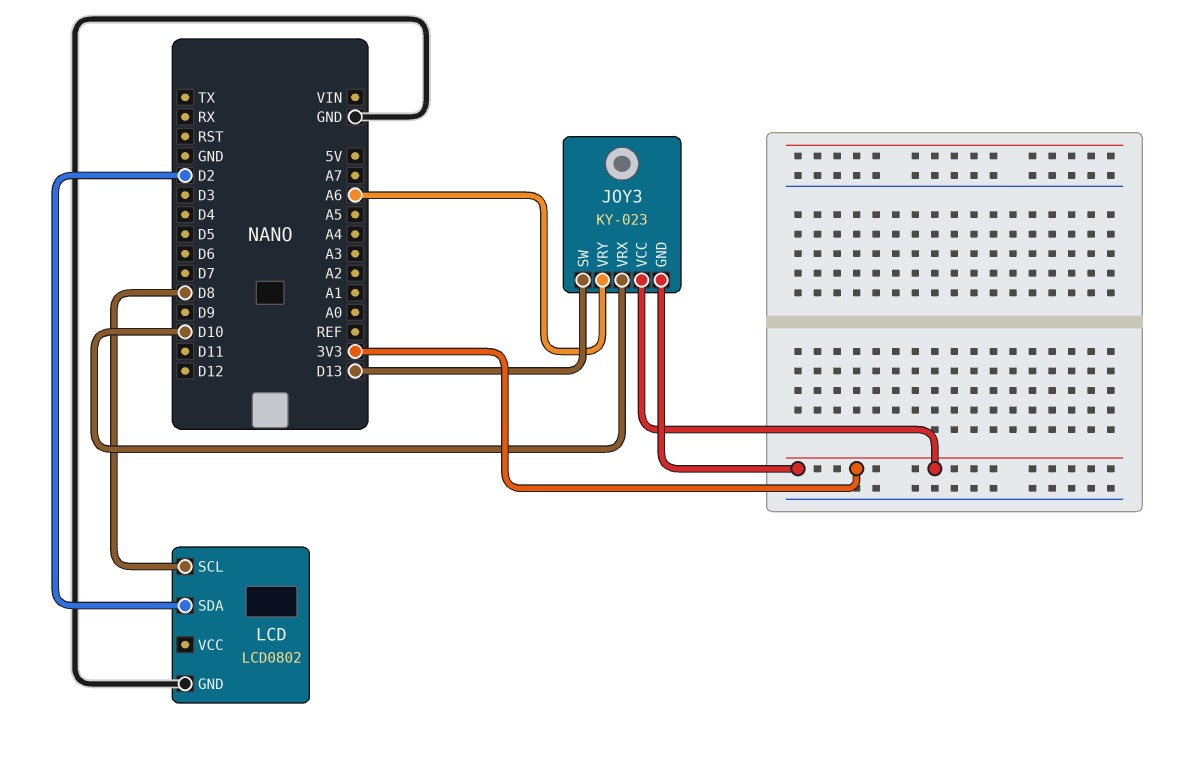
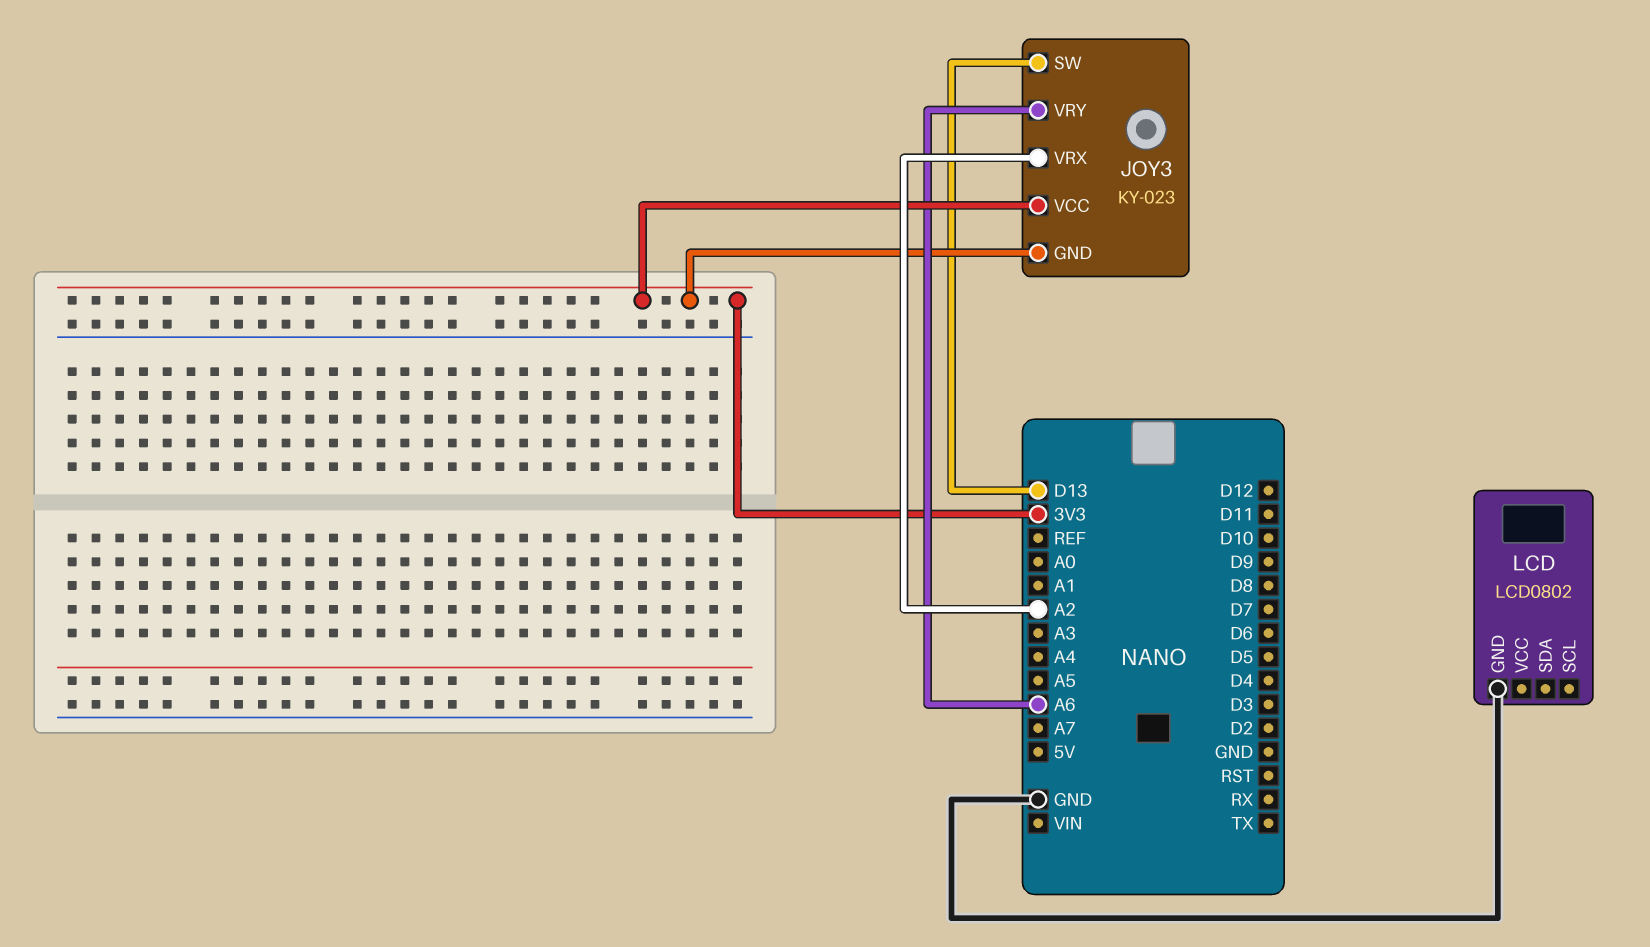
JOY3 pin VRX: D10 -> A2
LCD pin SCL: D8 -> none
LCD pin SDA: D2 -> none

